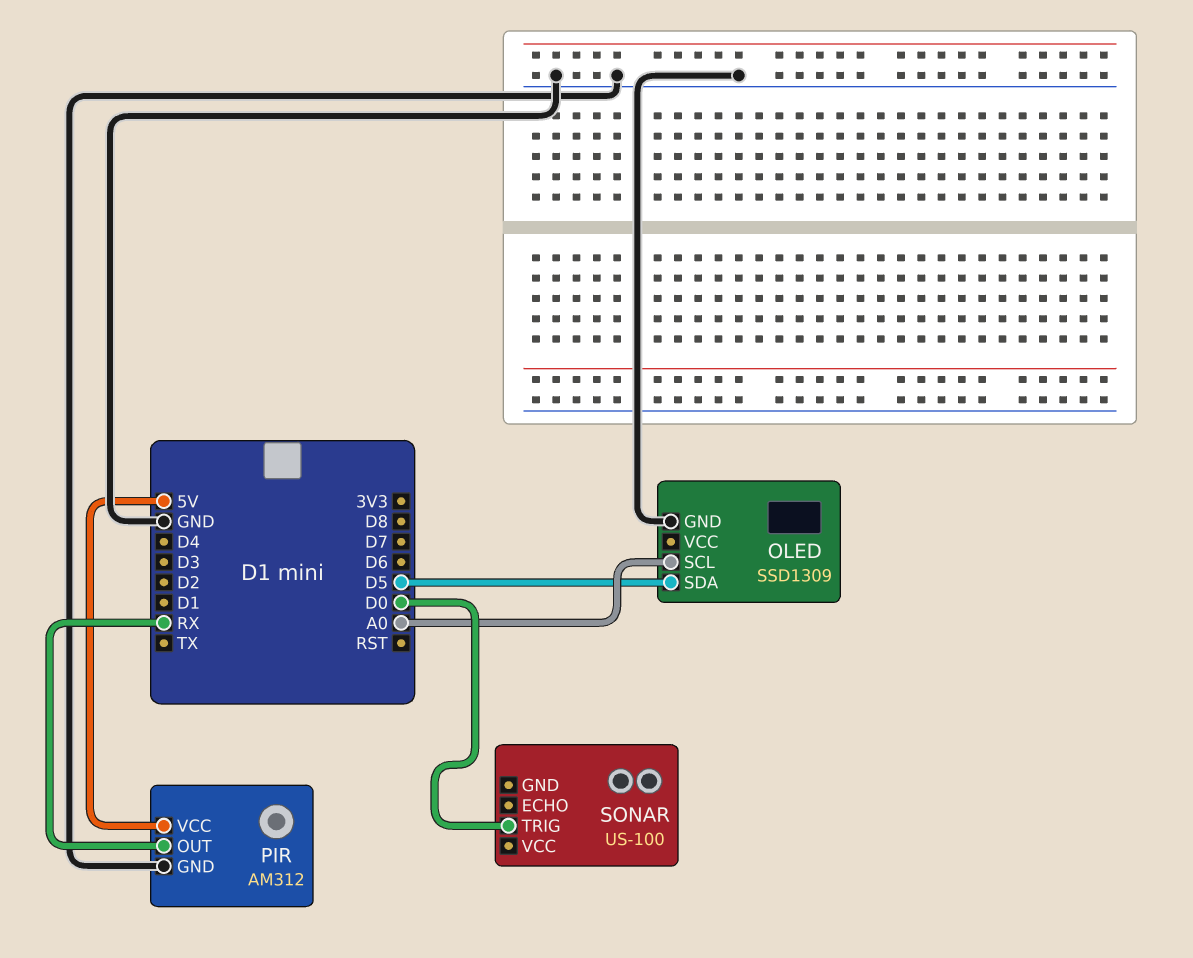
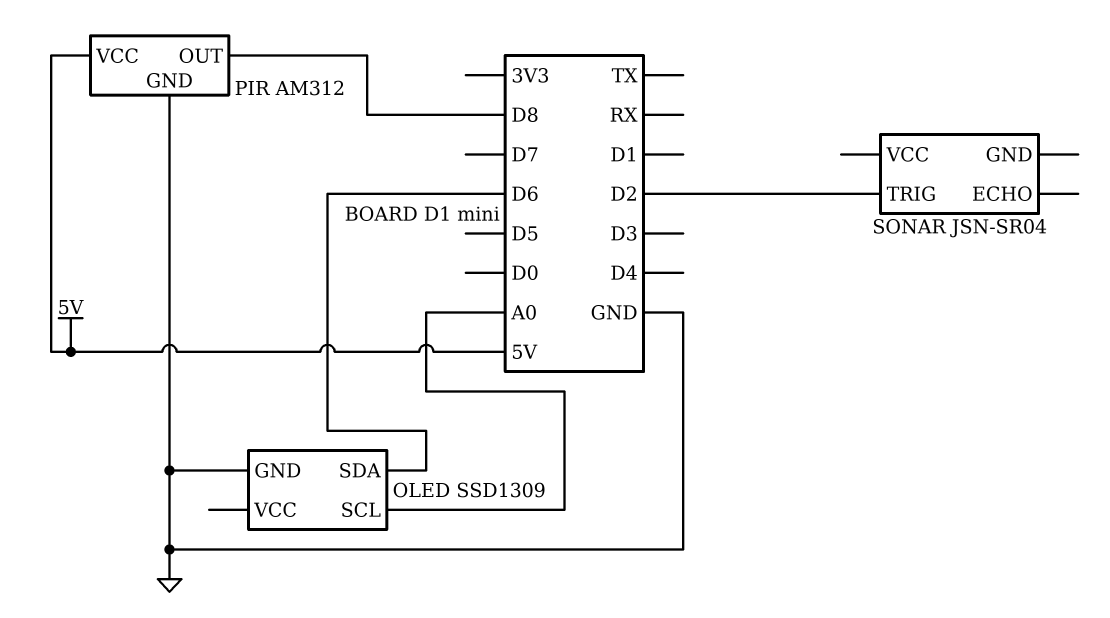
OLED pin SDA: D5 -> D6
PIR pin OUT: RX -> D8
SONAR: US-100 -> JSN-SR04
SONAR pin TRIG: D0 -> D2

